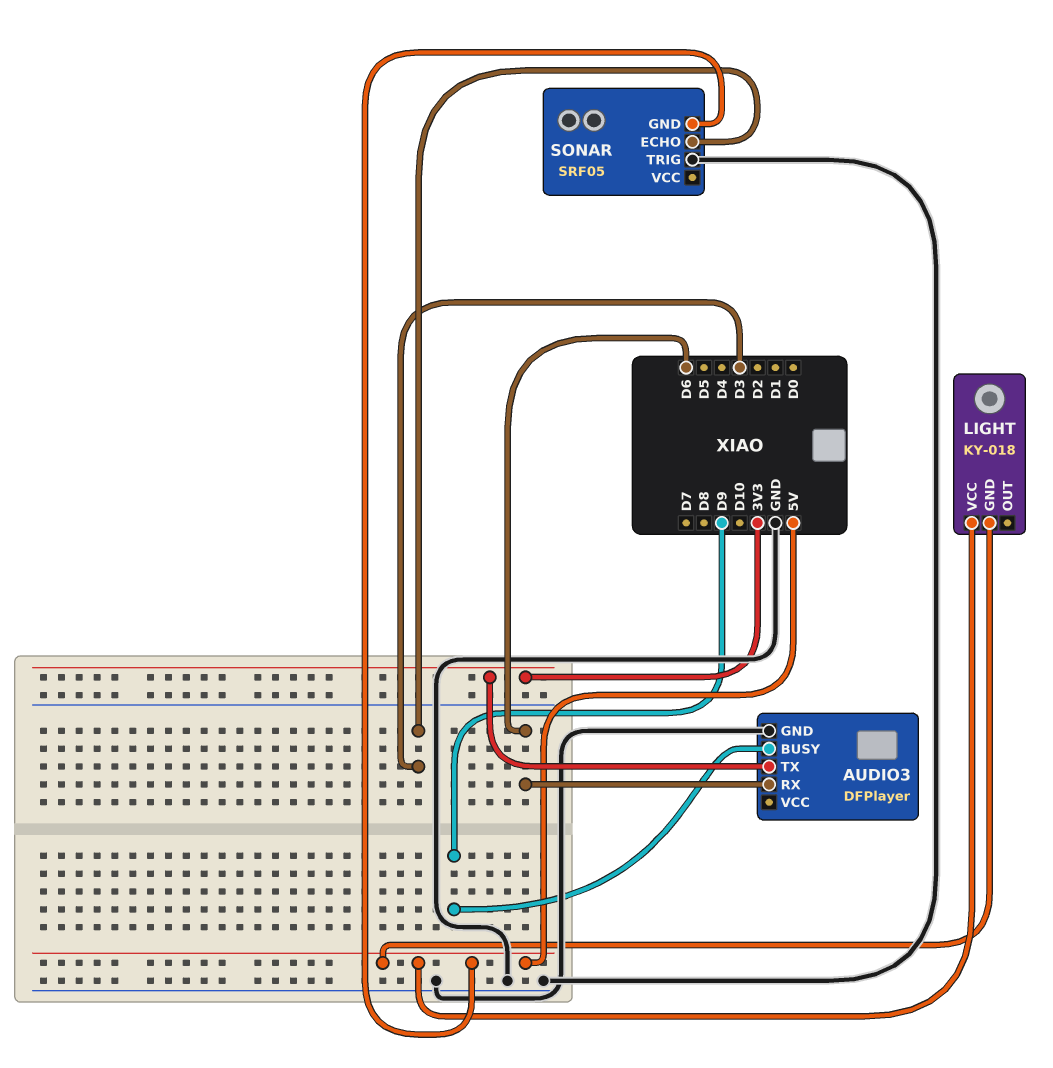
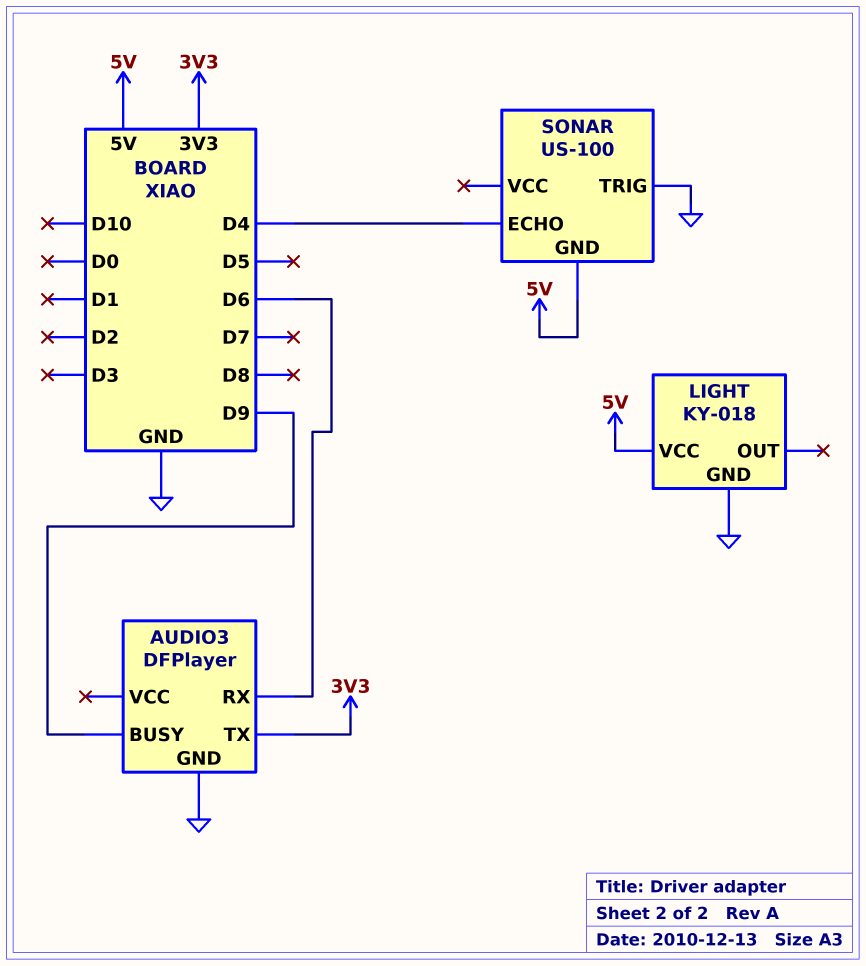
LIGHT pin GND: 5V -> GND
SONAR: SRF05 -> US-100
SONAR pin ECHO: D3 -> D4

